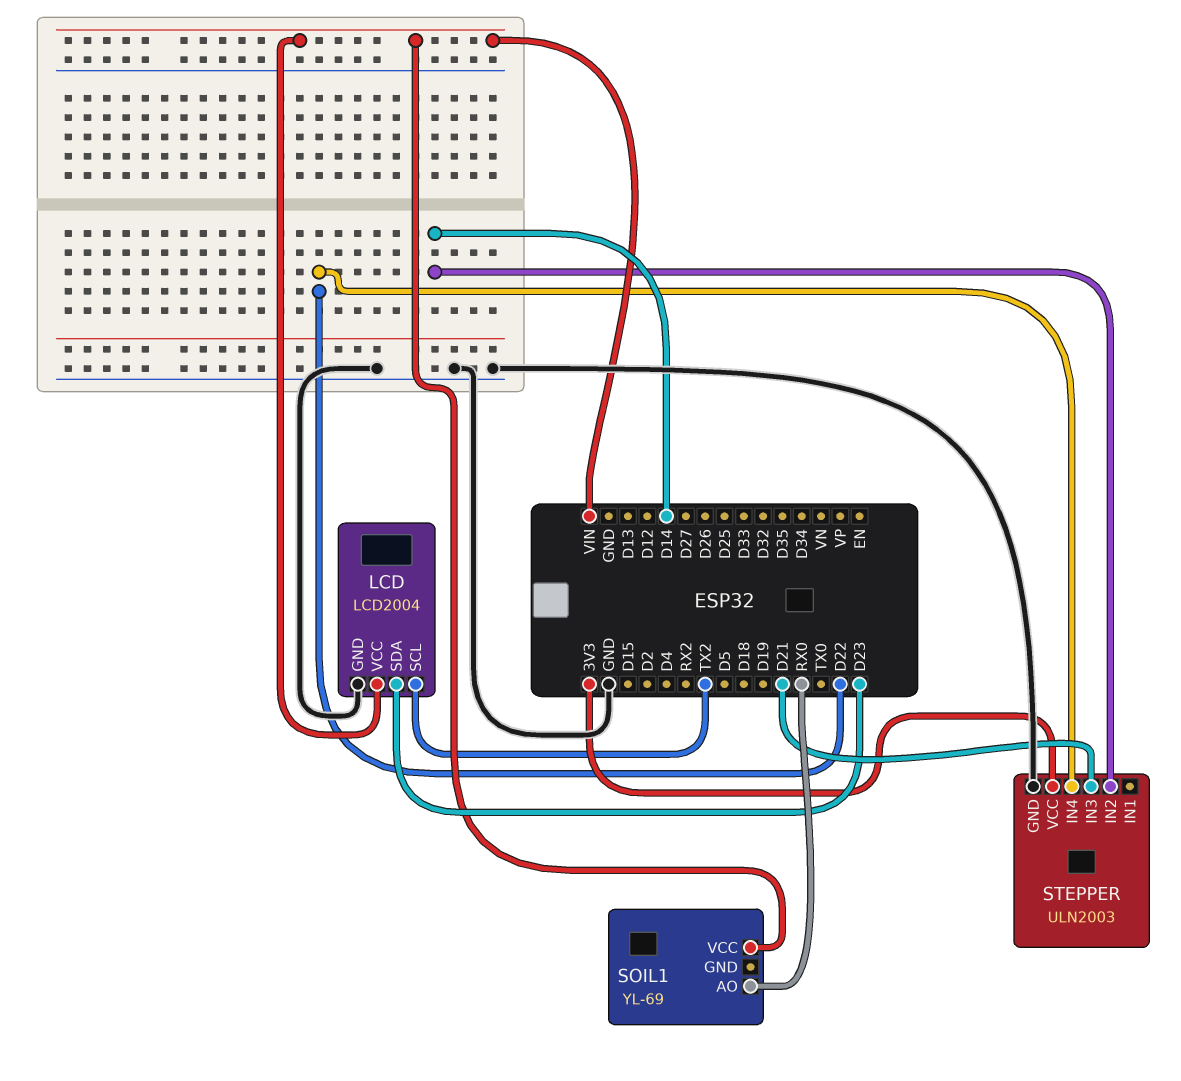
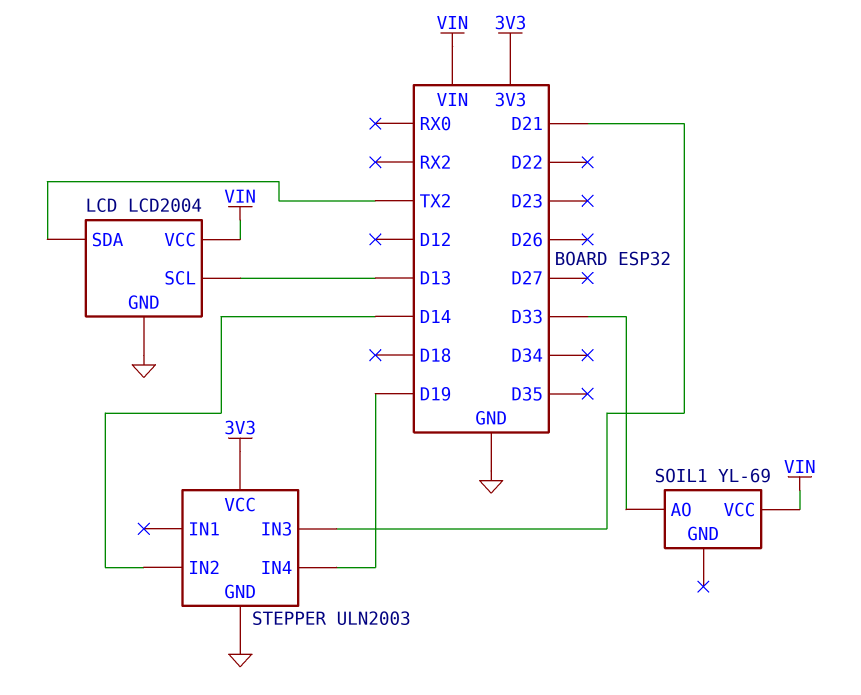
LCD pin SCL: TX2 -> D13
LCD pin SDA: D23 -> TX2
SOIL1 pin AO: RX0 -> D33
STEPPER pin IN4: D22 -> D19

